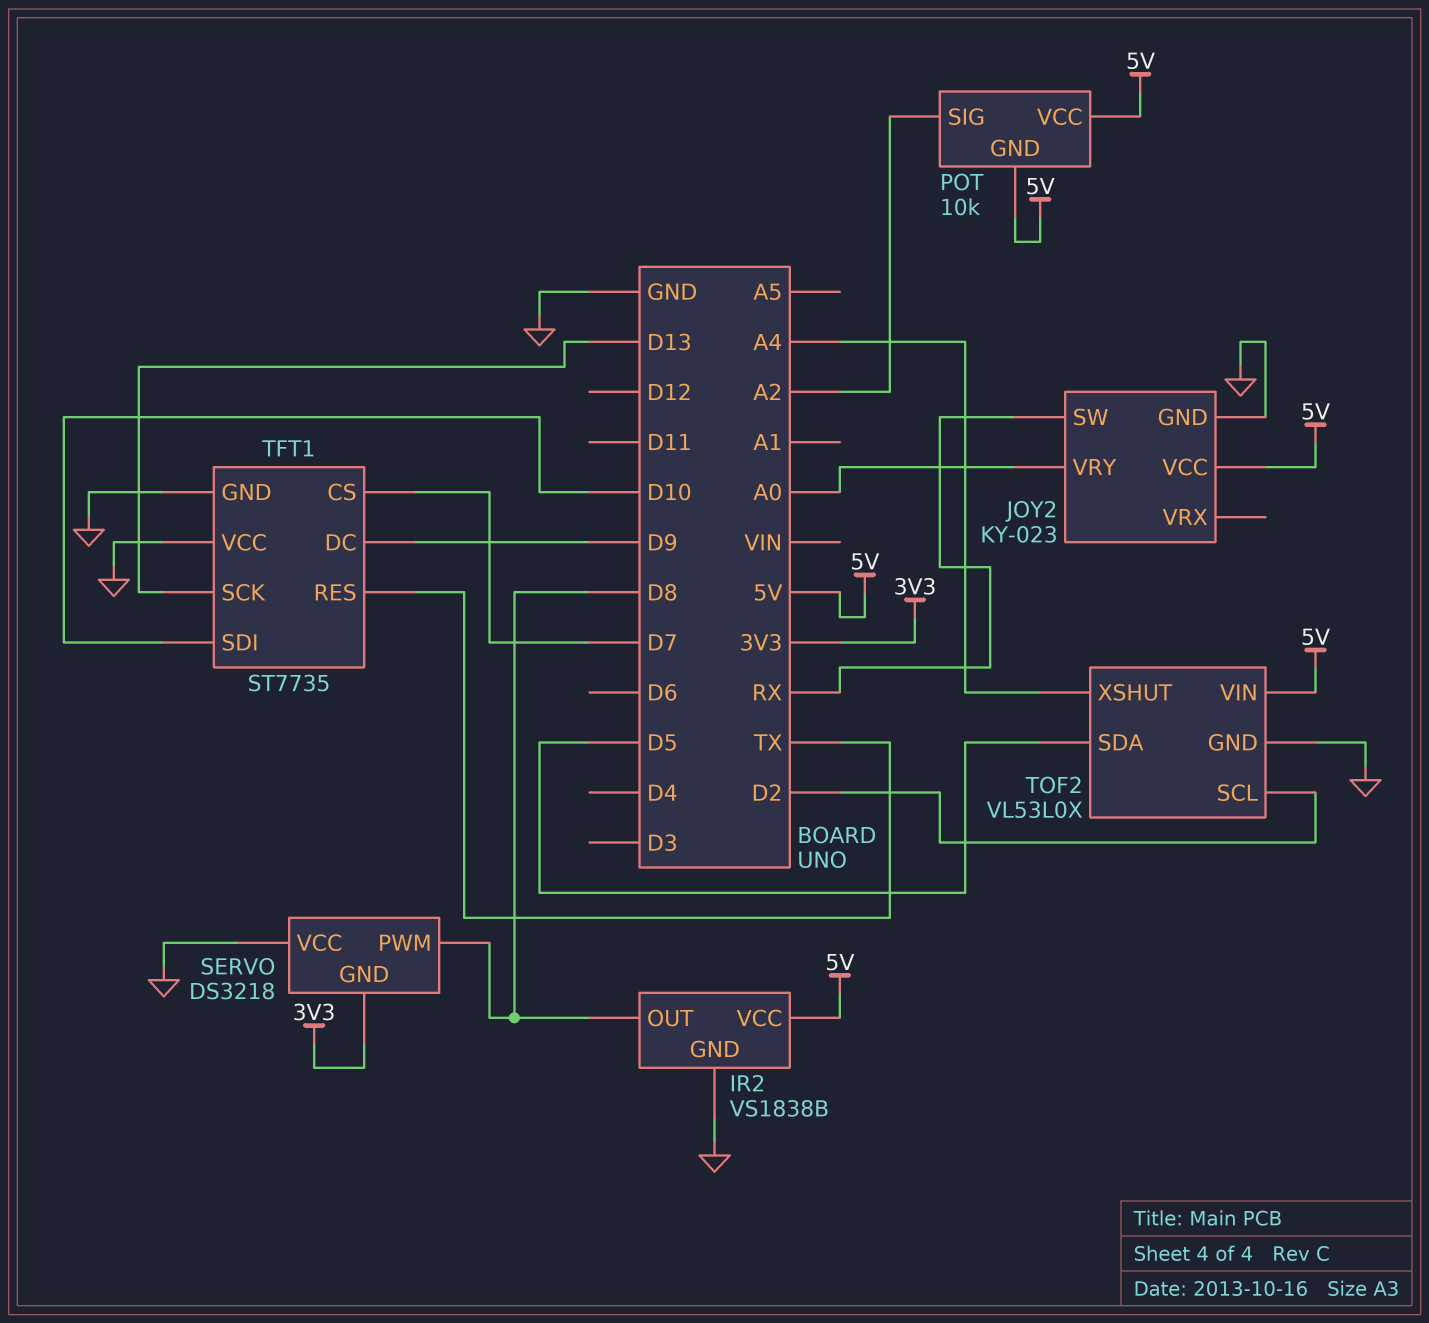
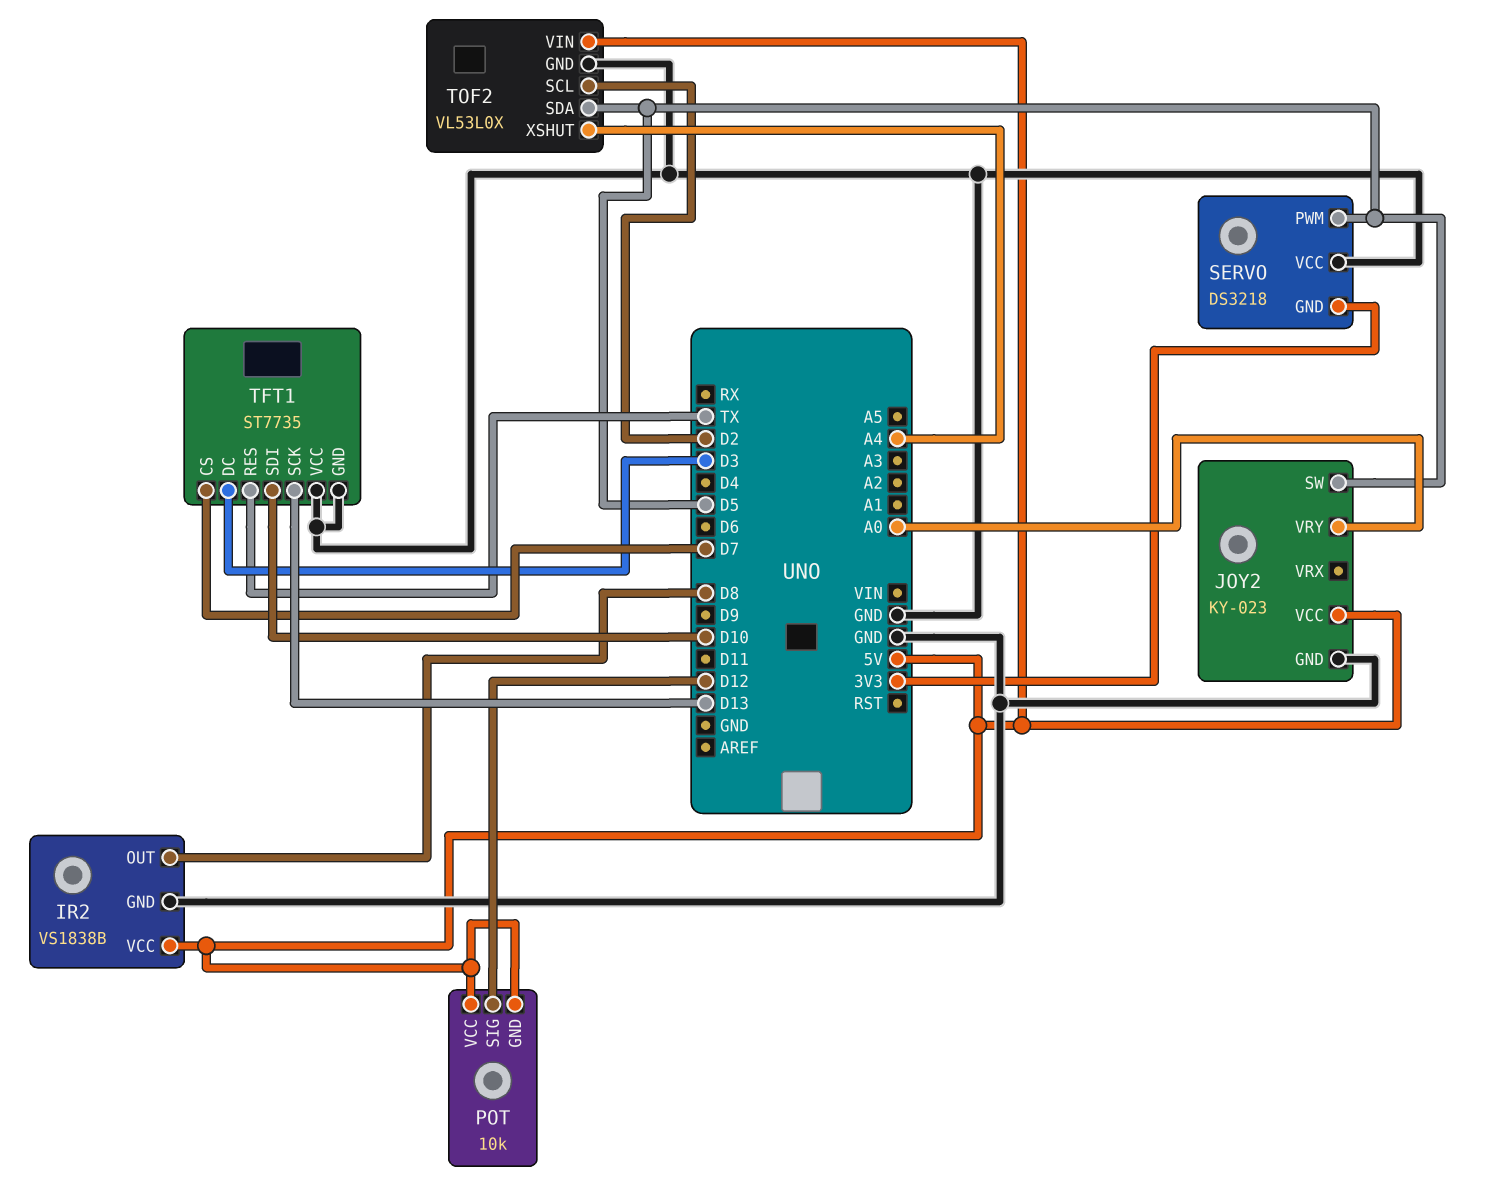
JOY2 pin SW: RX -> D5
POT pin SIG: A2 -> D12
SERVO pin PWM: D8 -> D5
TFT1 pin DC: D9 -> D3

